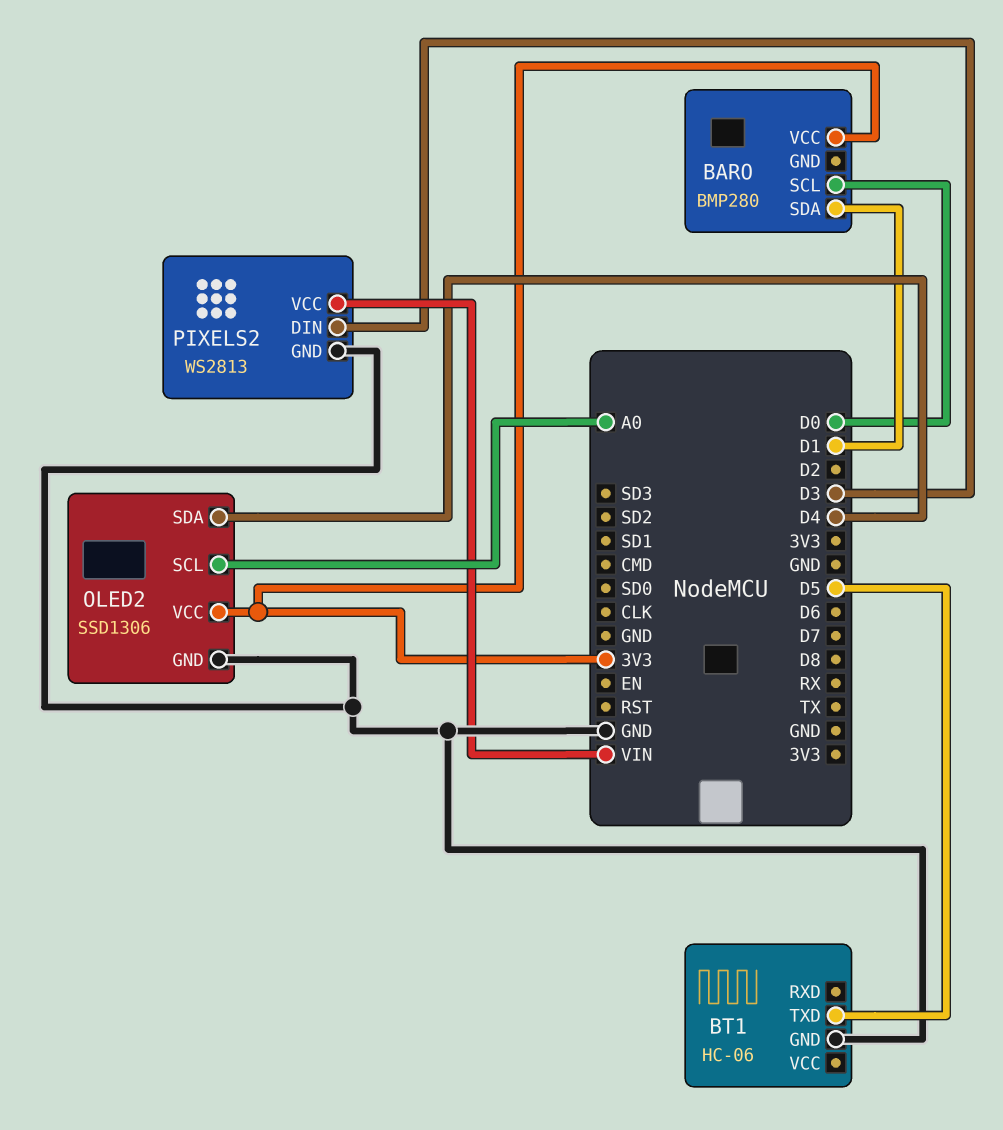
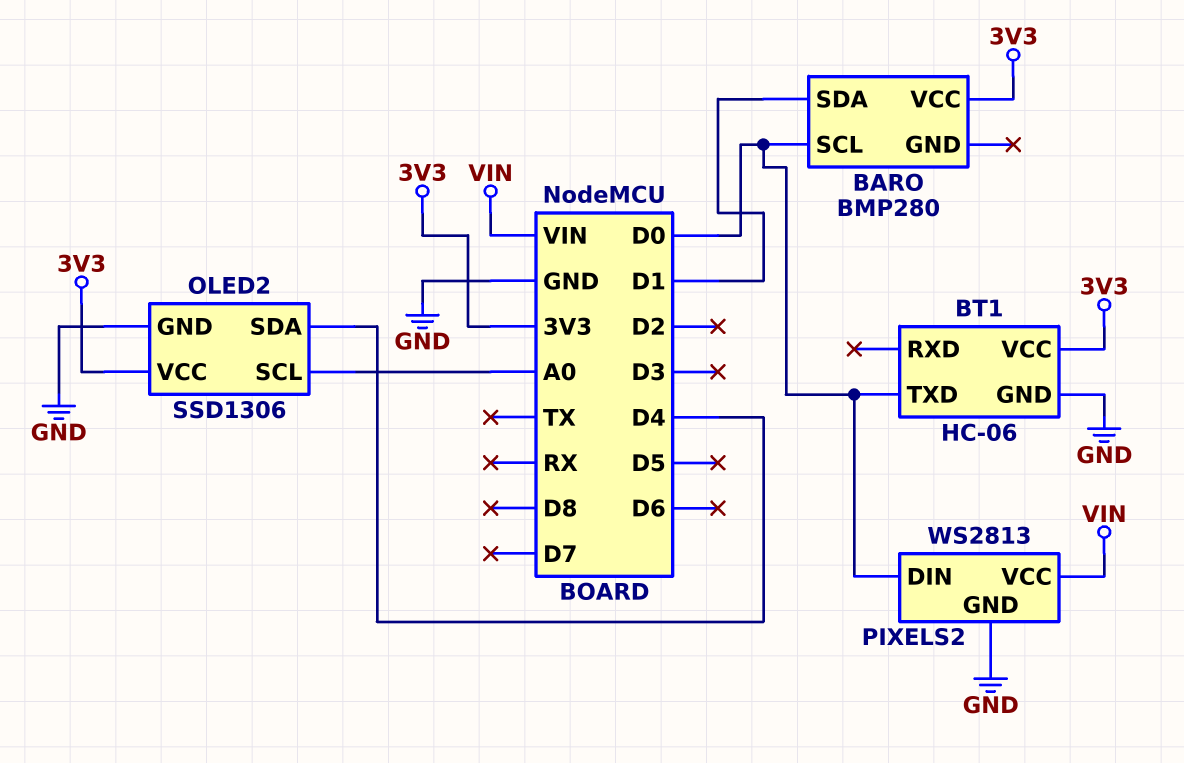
BT1 pin TXD: D5 -> D0
BT1 pin VCC: none -> 3V3
PIXELS2 pin DIN: D3 -> D0

